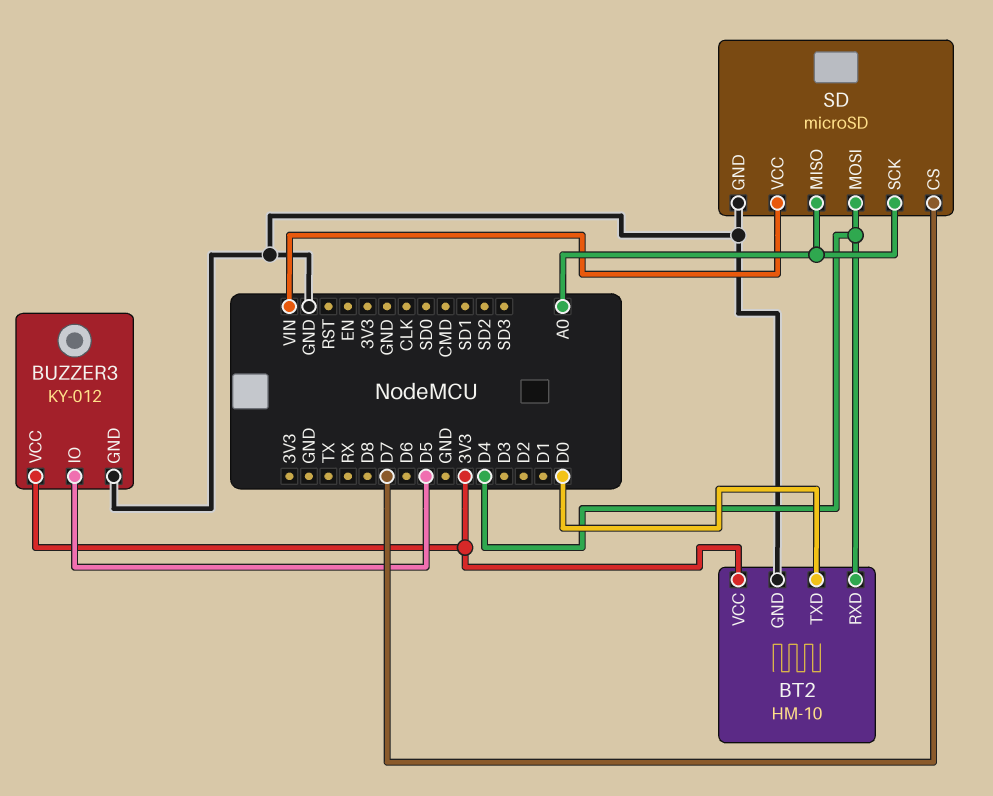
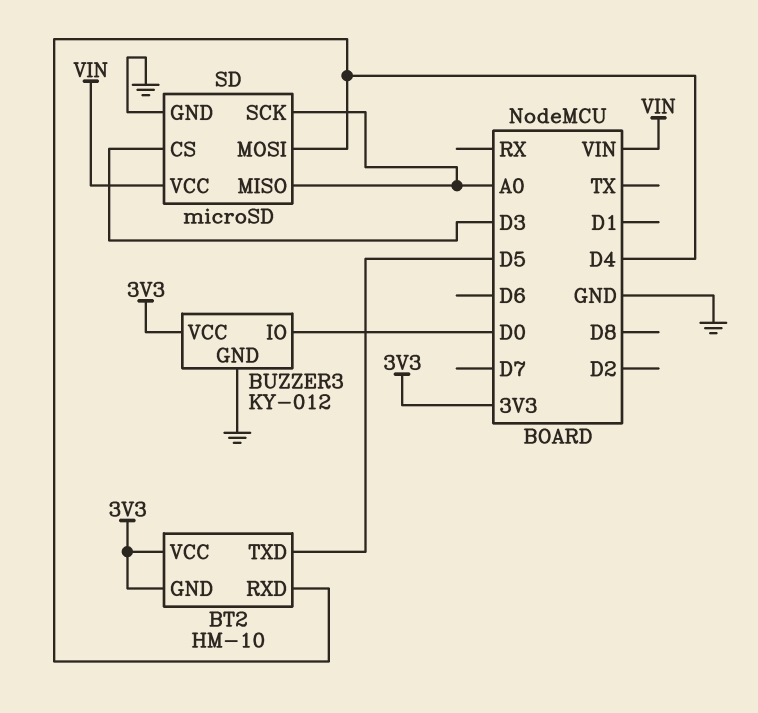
BT2 pin GND: GND -> 3V3
BT2 pin TXD: D0 -> D5
BUZZER3 pin IO: D5 -> D0
SD pin CS: D7 -> D3

